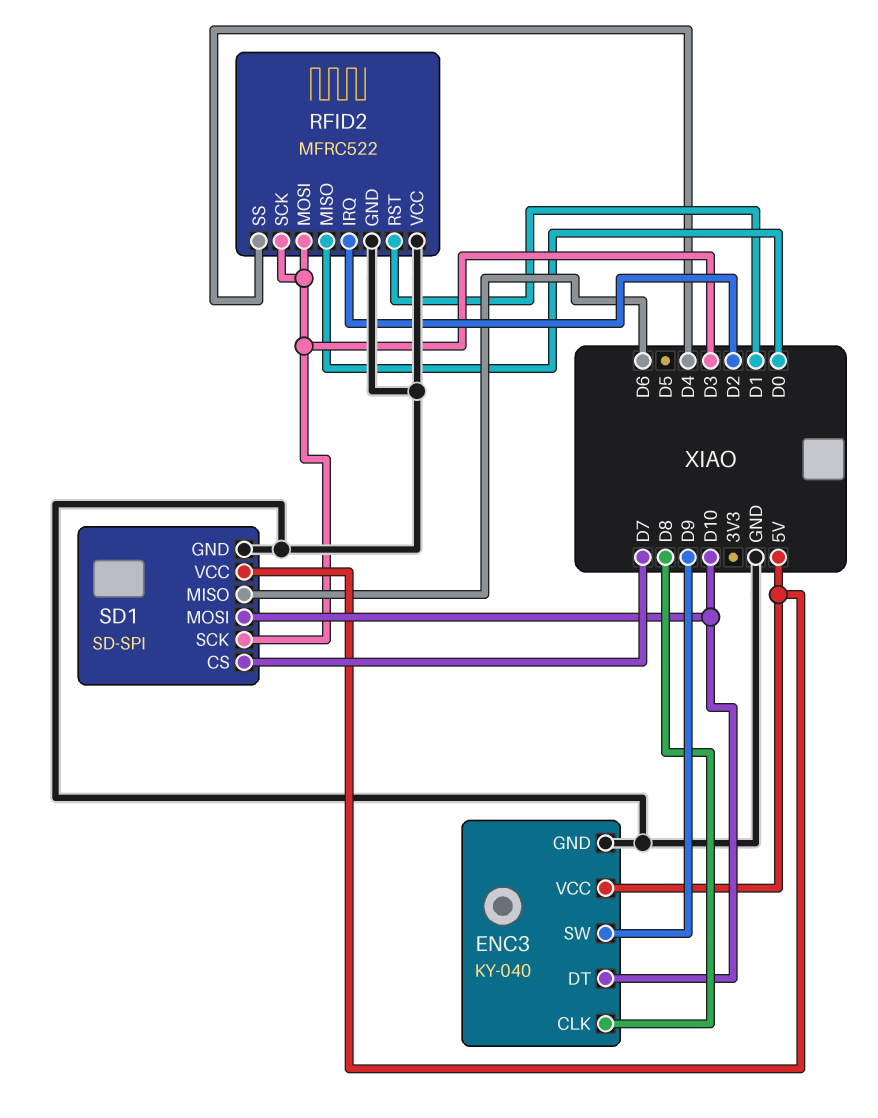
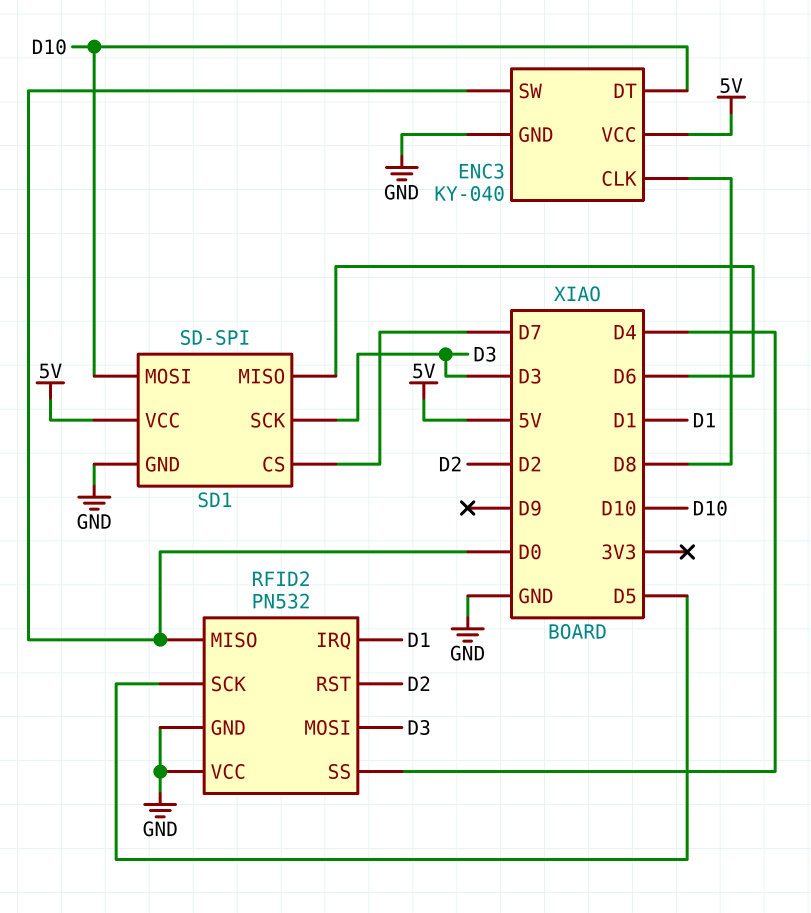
ENC3 pin SW: D9 -> D0
RFID2: MFRC522 -> PN532
RFID2 pin IRQ: D2 -> D1
RFID2 pin RST: D1 -> D2
RFID2 pin SCK: D3 -> D5

